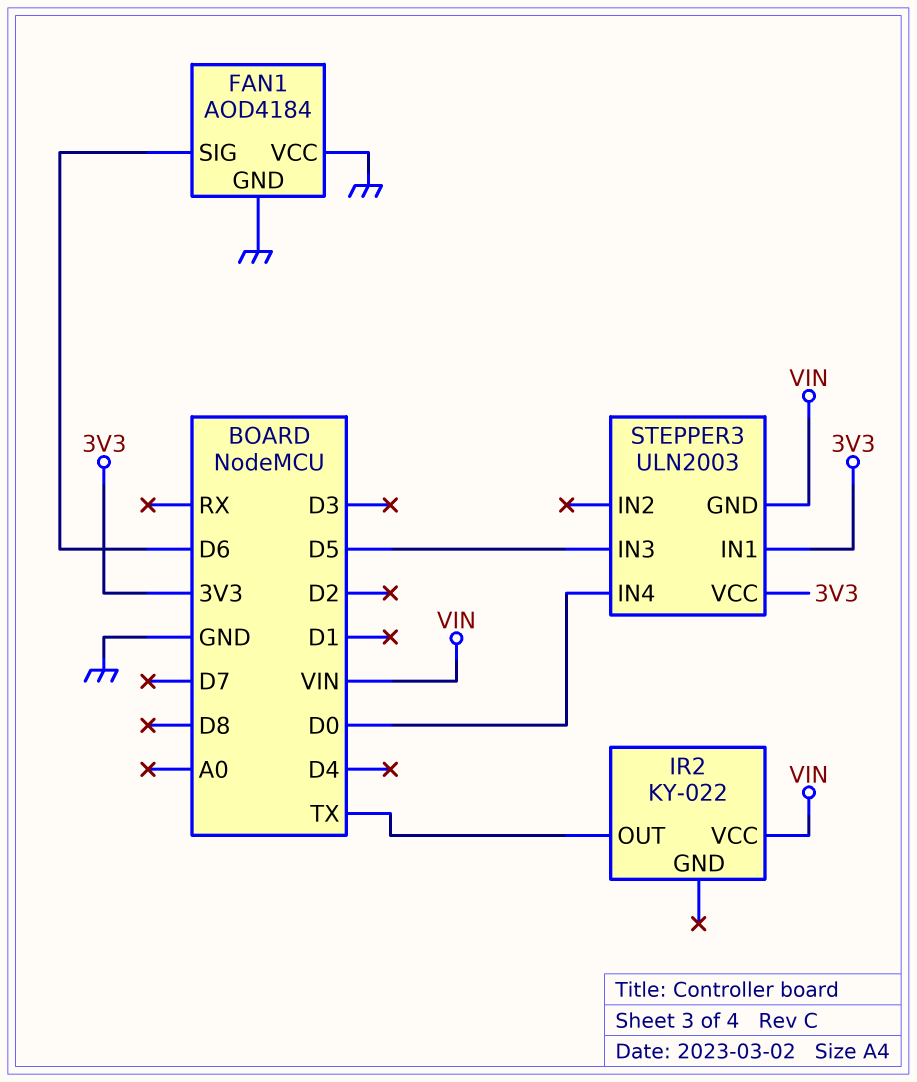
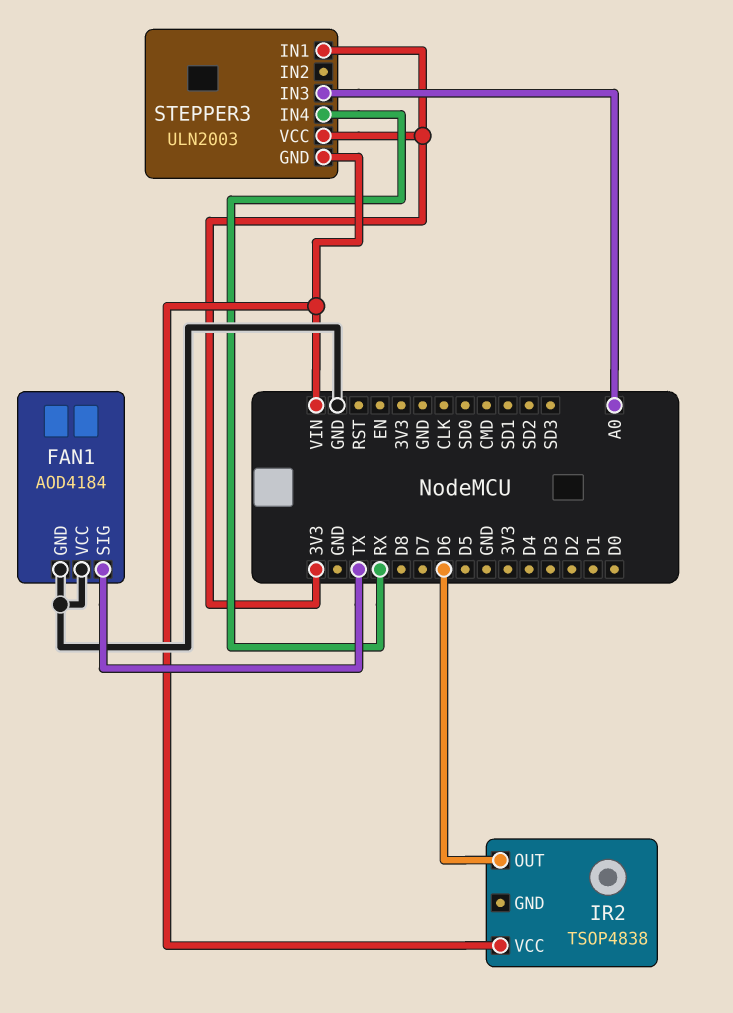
FAN1 pin SIG: D6 -> TX
IR2: KY-022 -> TSOP4838
IR2 pin OUT: TX -> D6
STEPPER3 pin IN3: D5 -> A0
STEPPER3 pin IN4: D0 -> RX

